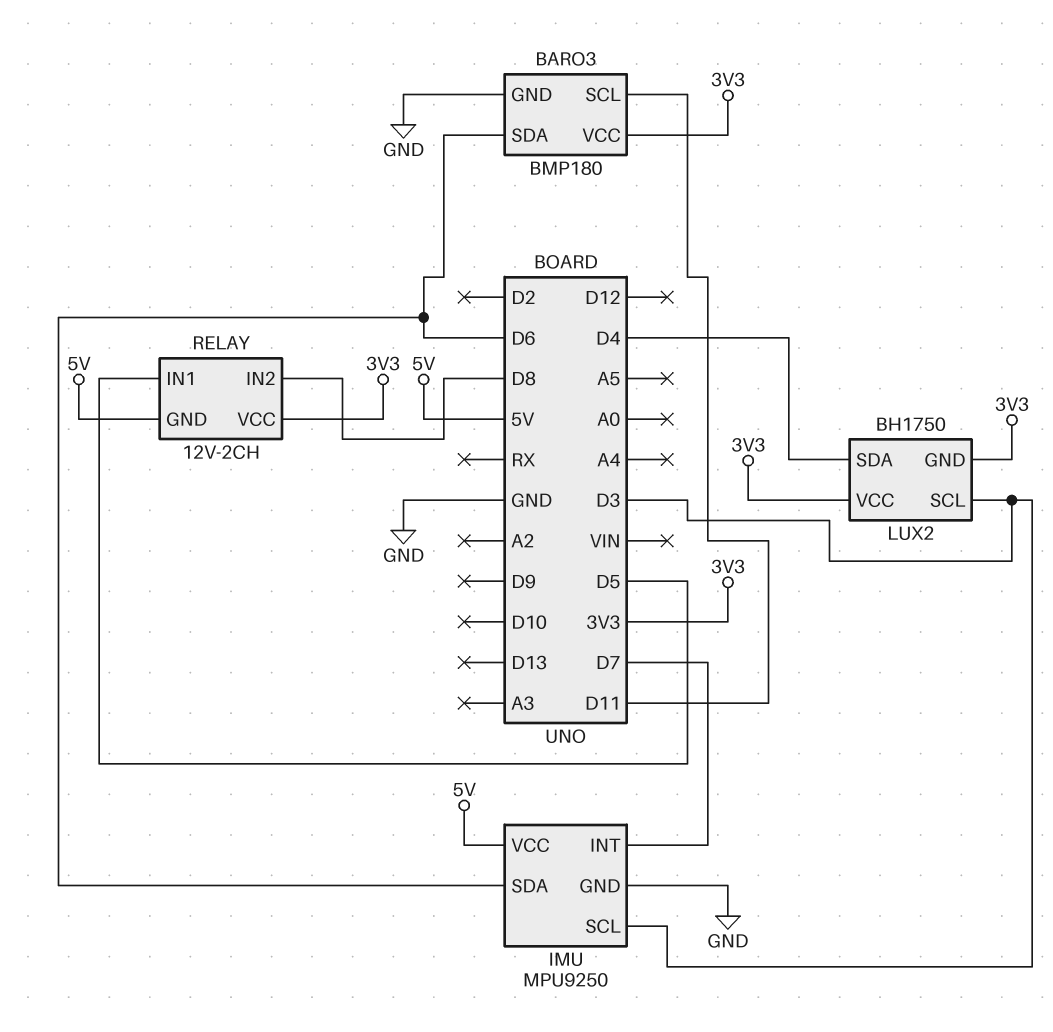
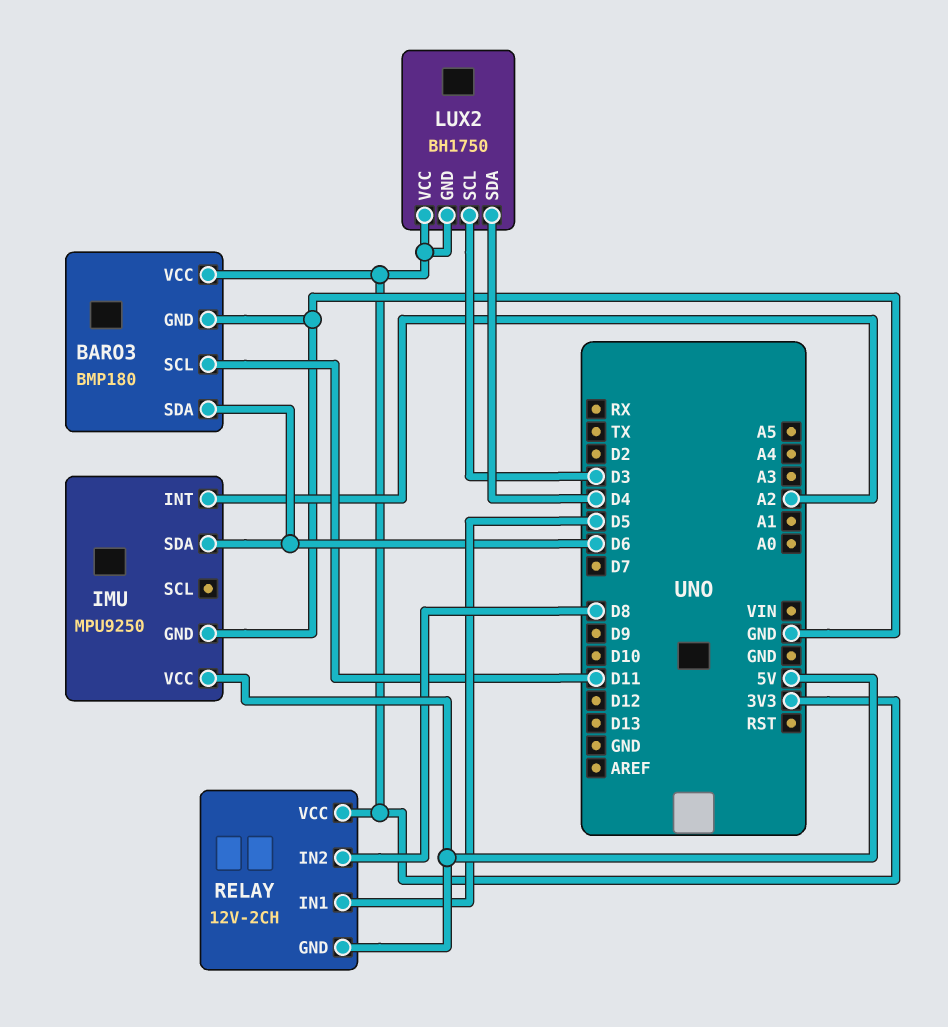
IMU pin INT: D7 -> A2
IMU pin SCL: D3 -> none

